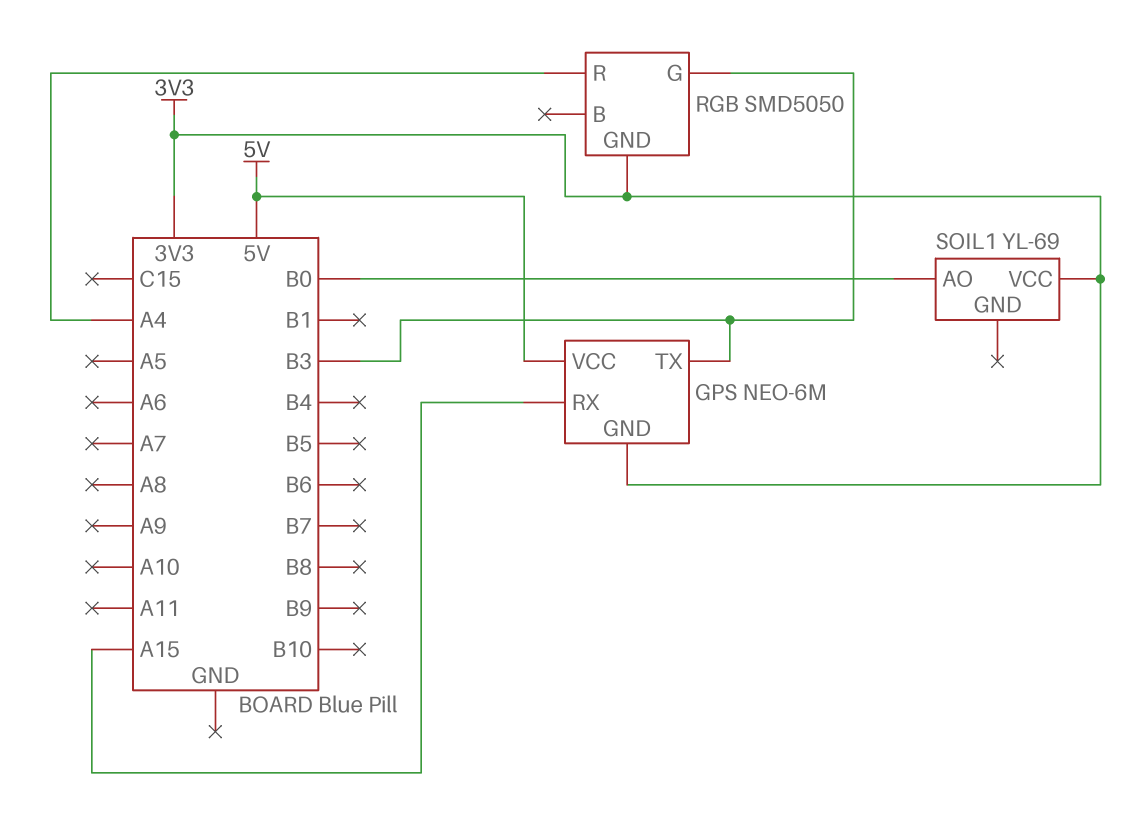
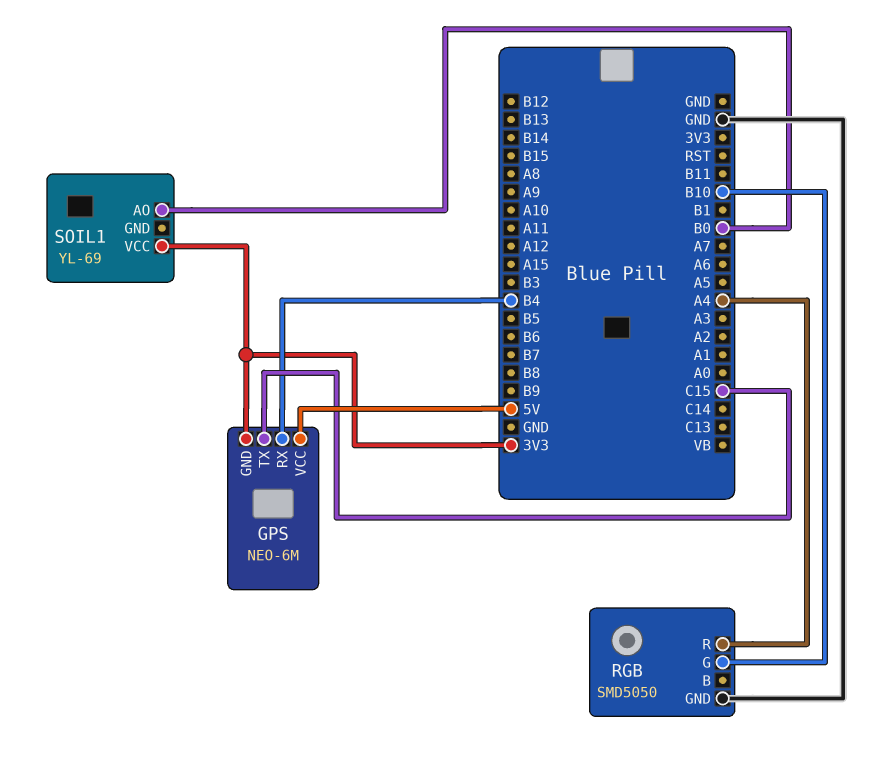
GPS pin RX: A15 -> B4
GPS pin TX: B3 -> C15
RGB pin G: B3 -> B10
RGB pin GND: 3V3 -> GND

